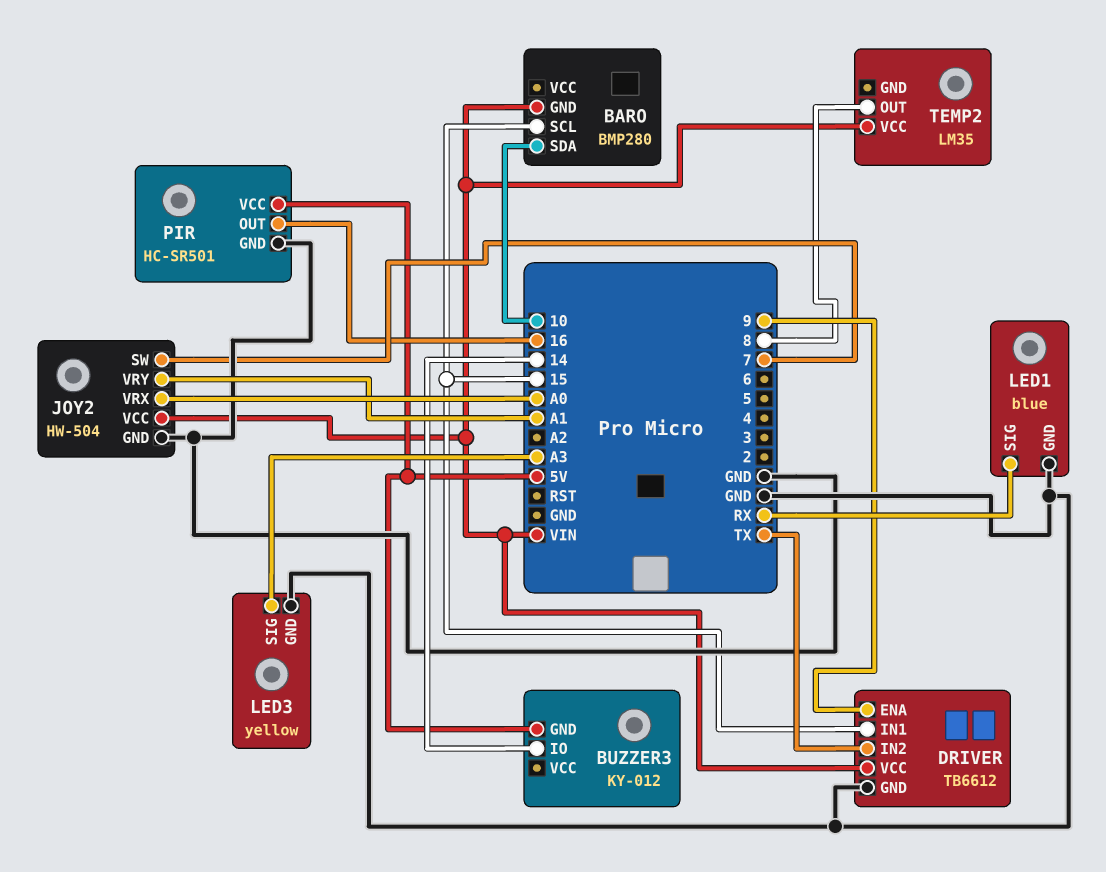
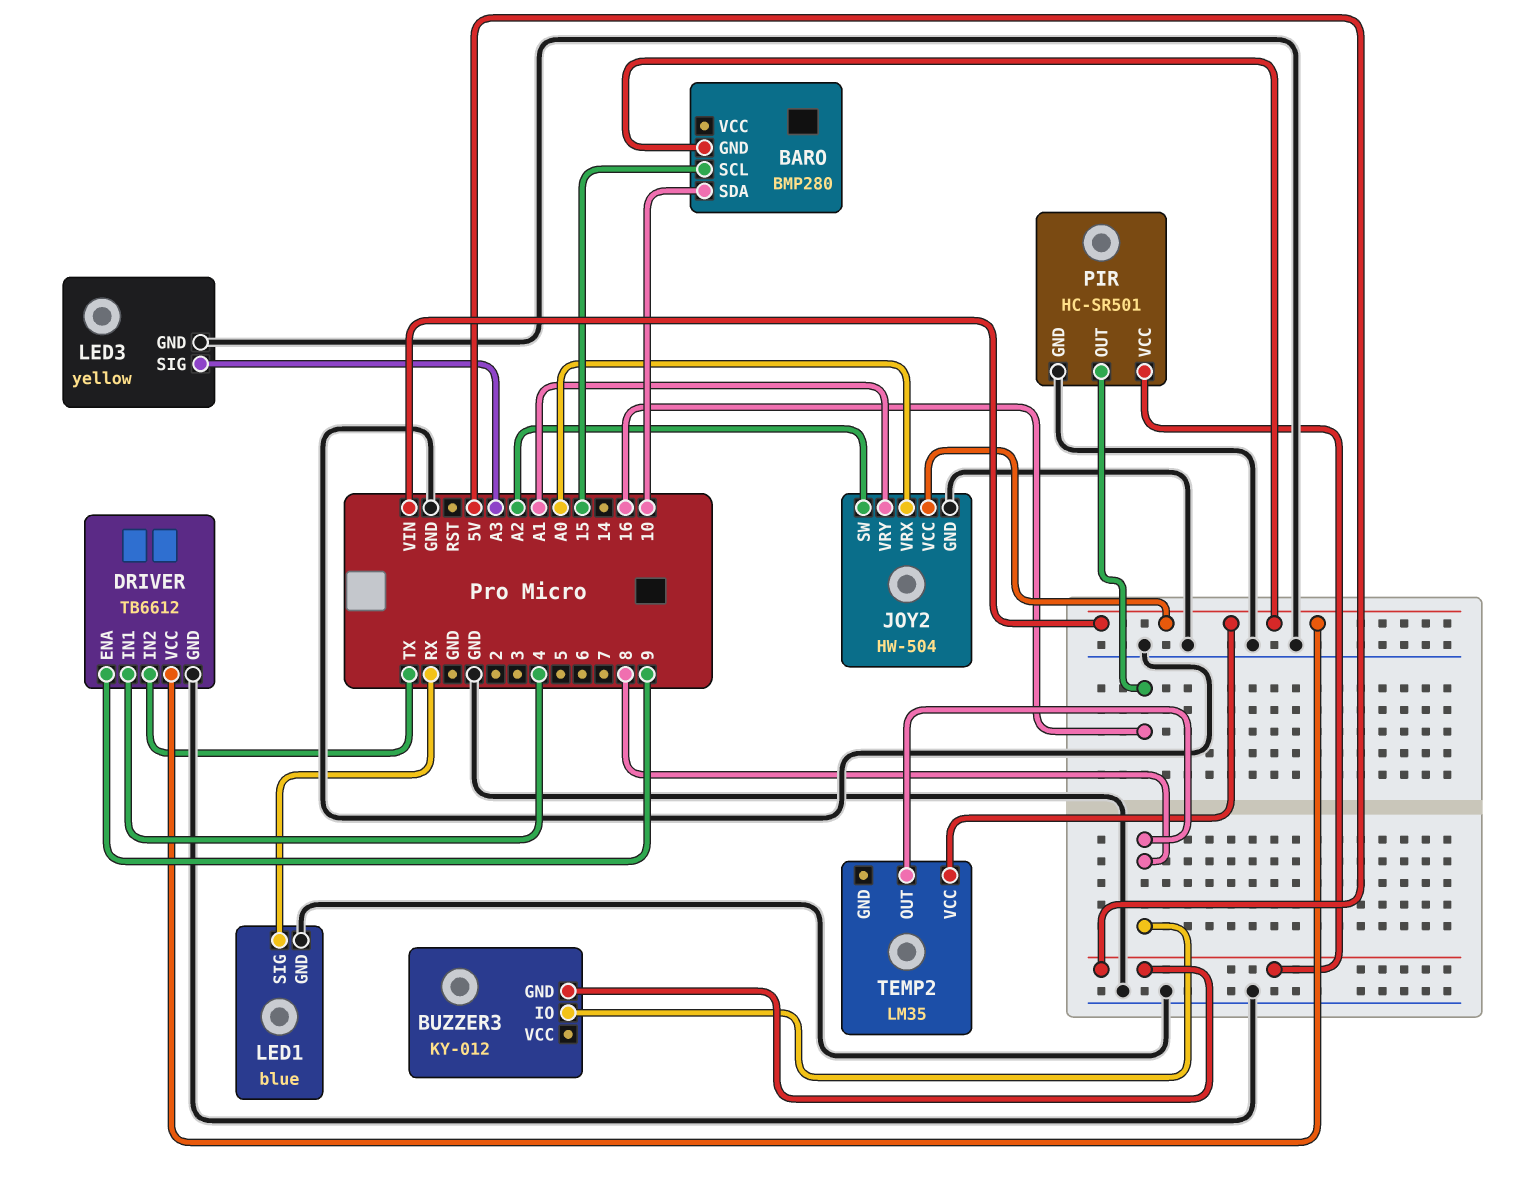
BUZZER3 pin IO: 14 -> 8
DRIVER pin IN1: 15 -> 4
JOY2 pin SW: 7 -> A2

